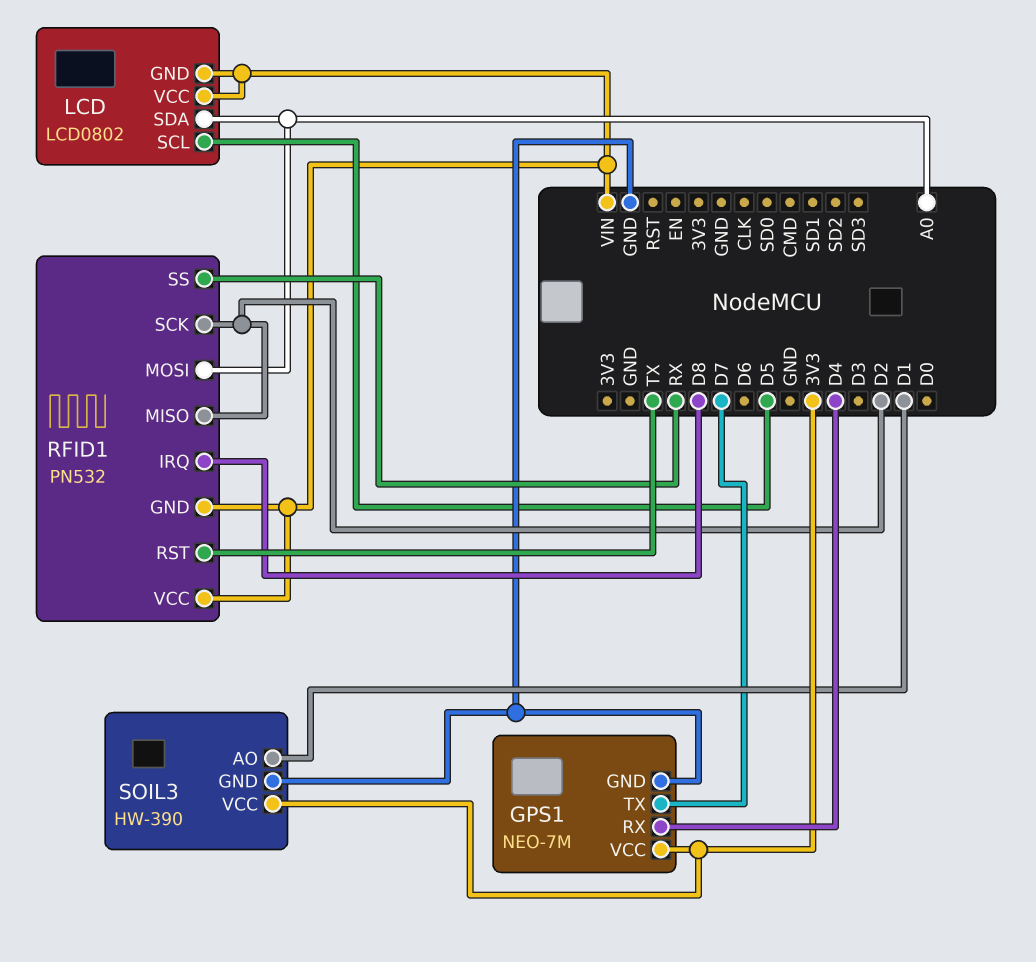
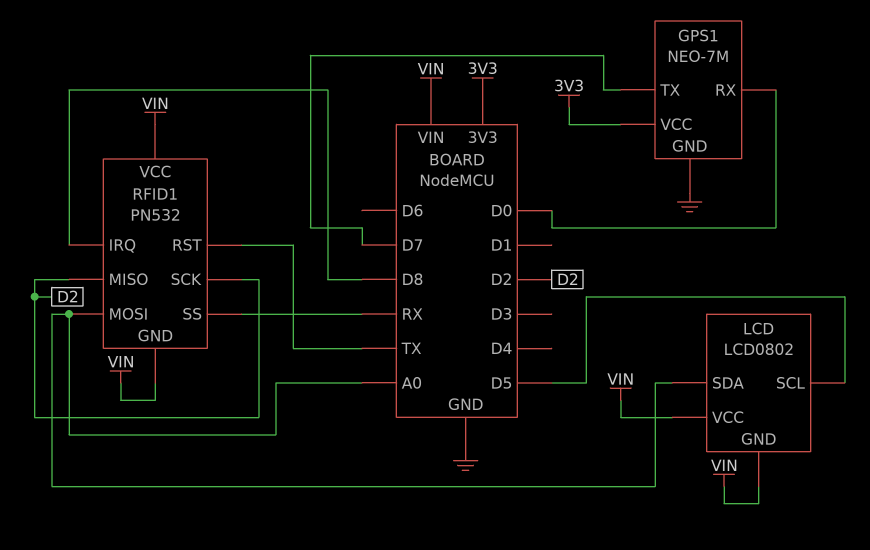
GPS1 pin RX: D4 -> D0
SOIL3: HW-390 -> none
SOIL3 pin AO: D1 -> none
SOIL3 pin GND: GND -> none
SOIL3 pin VCC: 3V3 -> none

